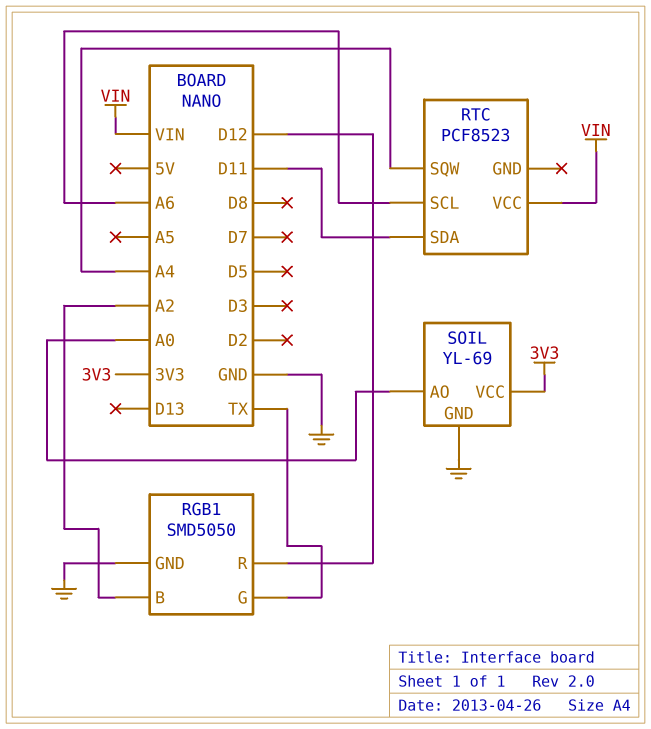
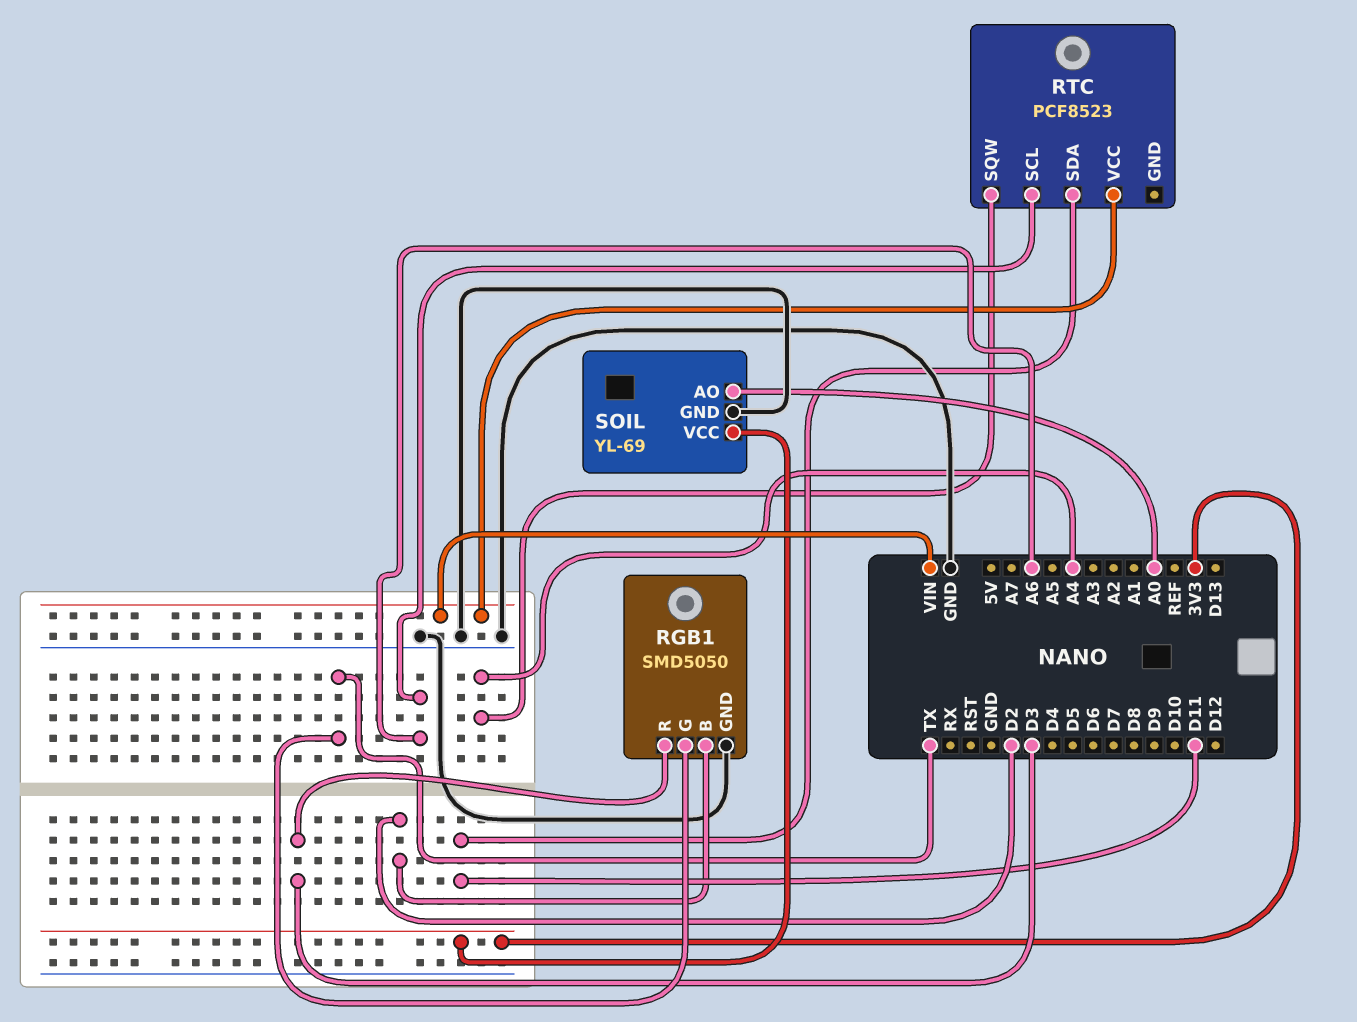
RGB1 pin B: A2 -> D2
RGB1 pin R: D12 -> D3

